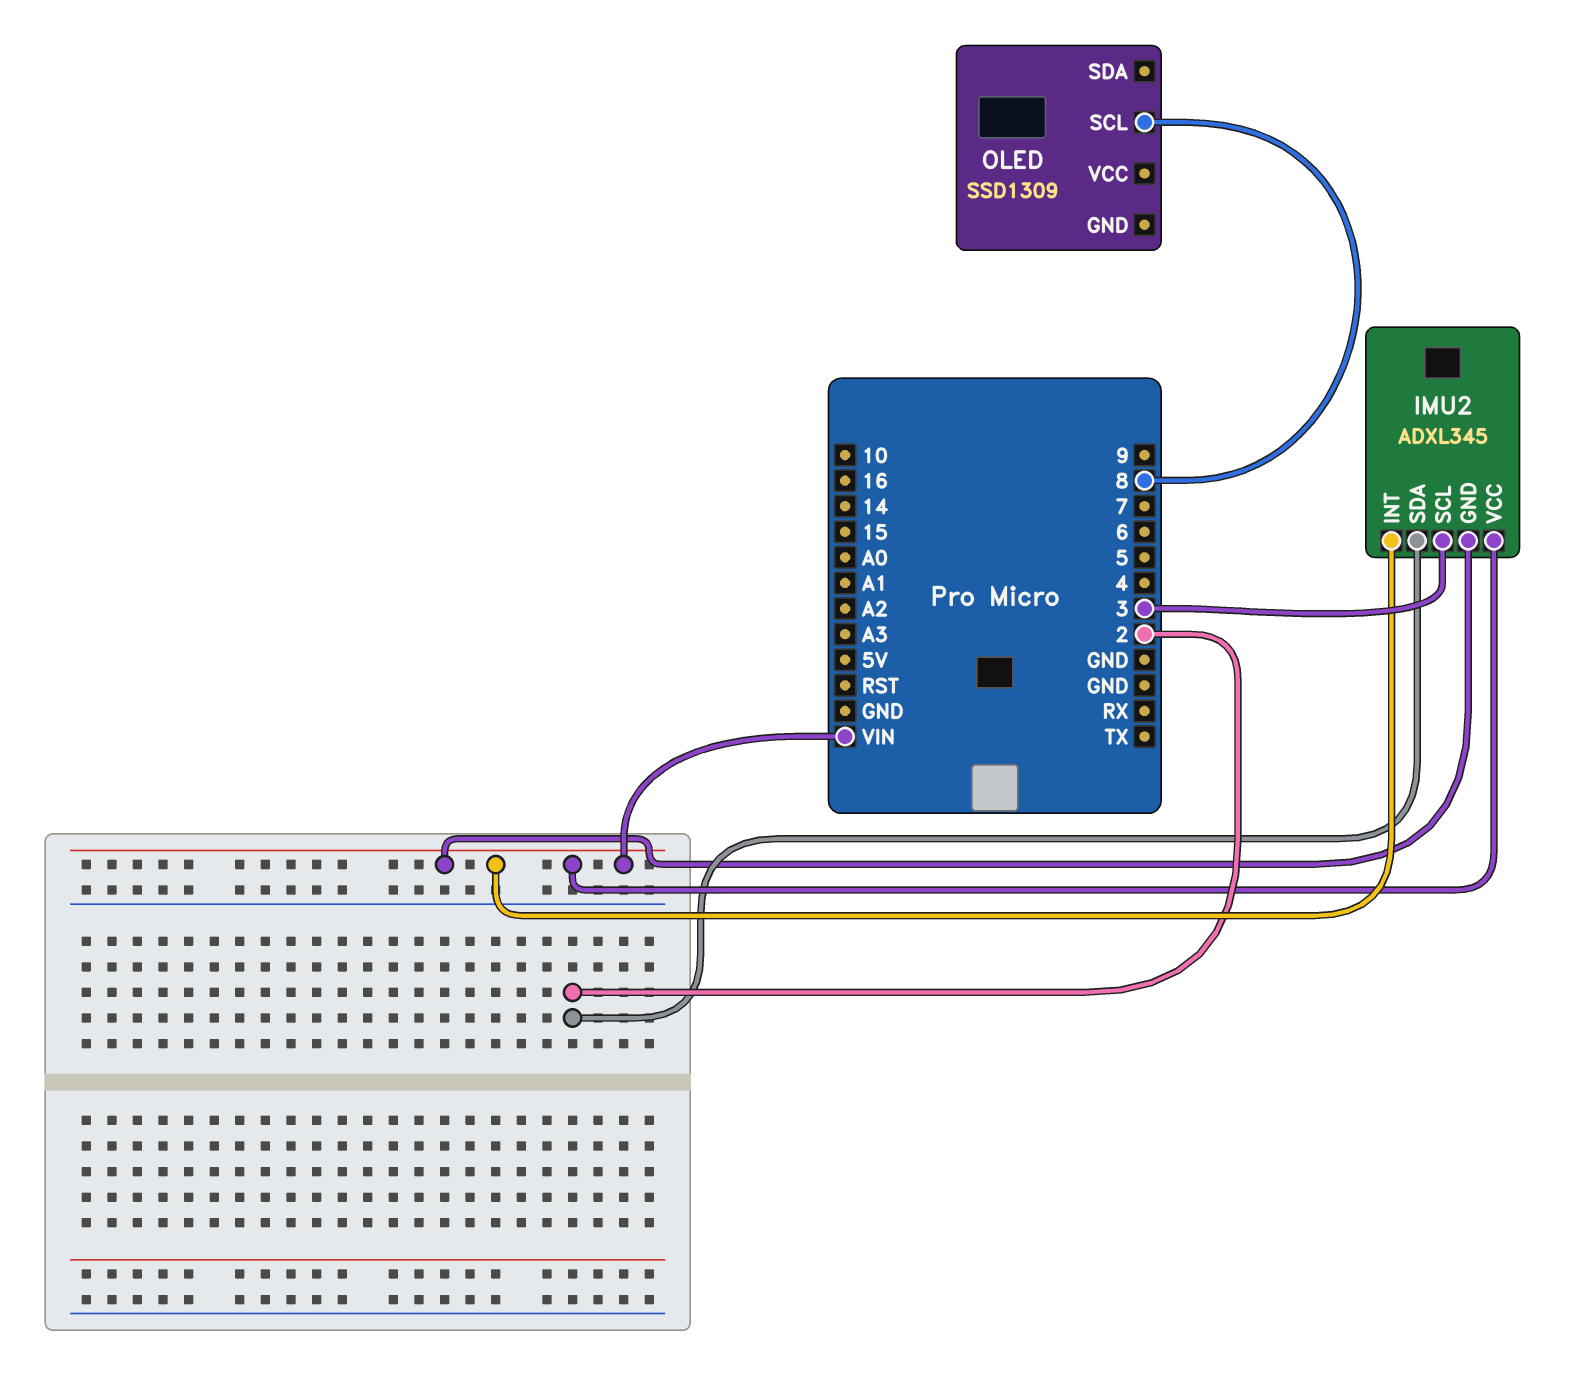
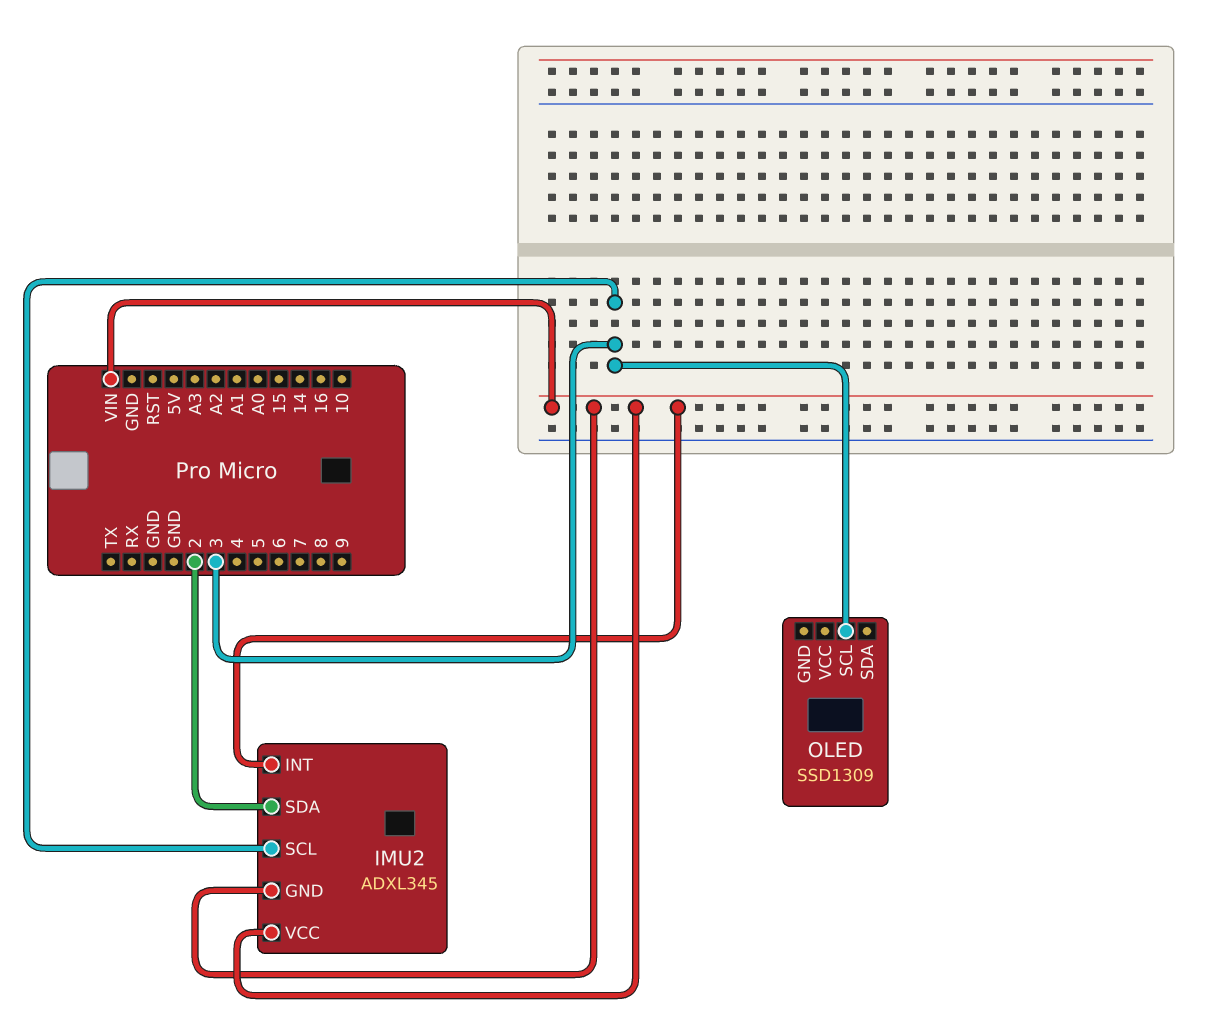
OLED pin SCL: 8 -> 3

